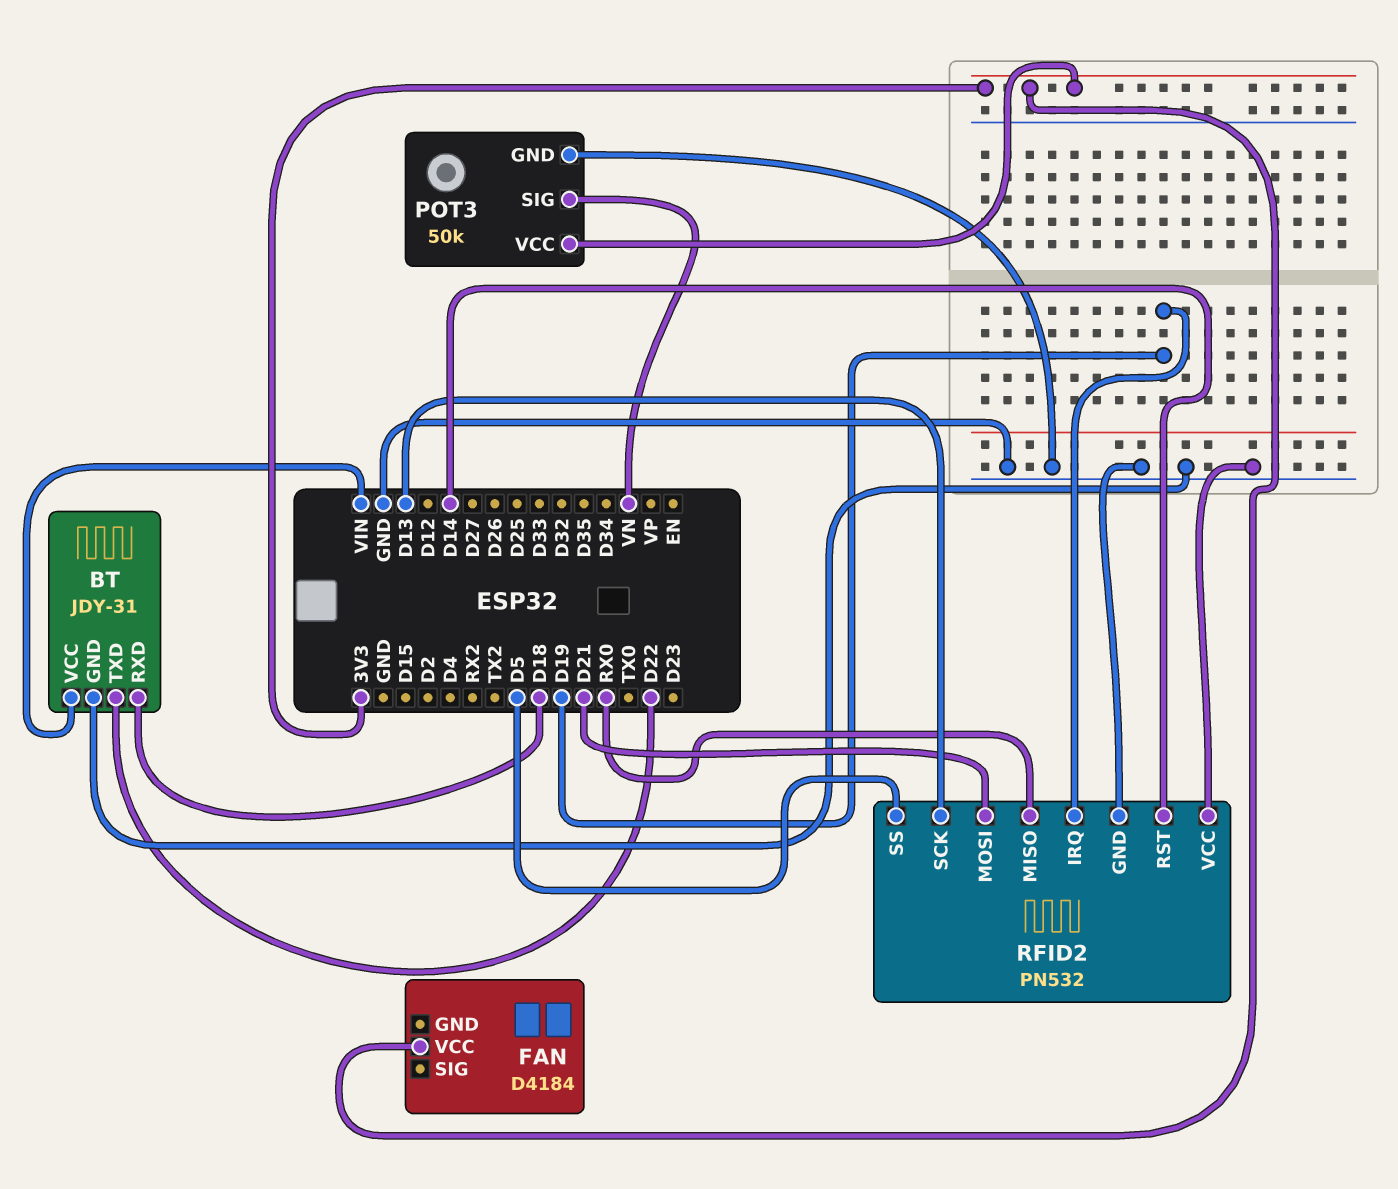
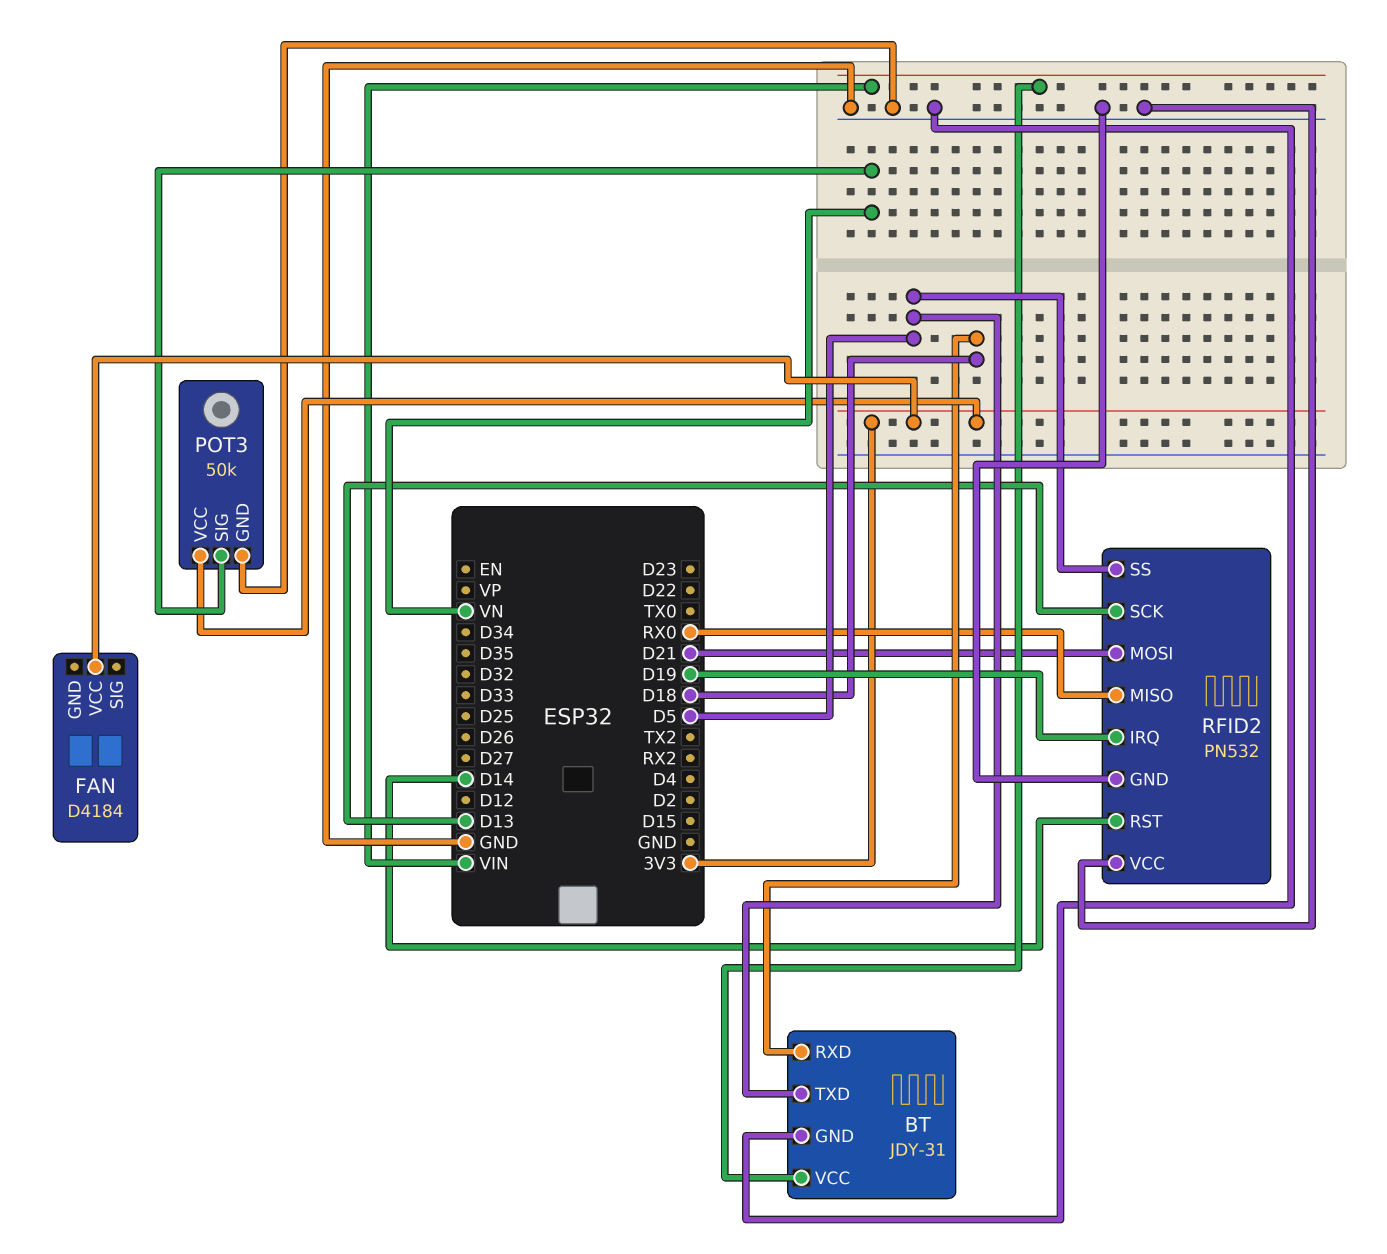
BT pin TXD: D22 -> D5

